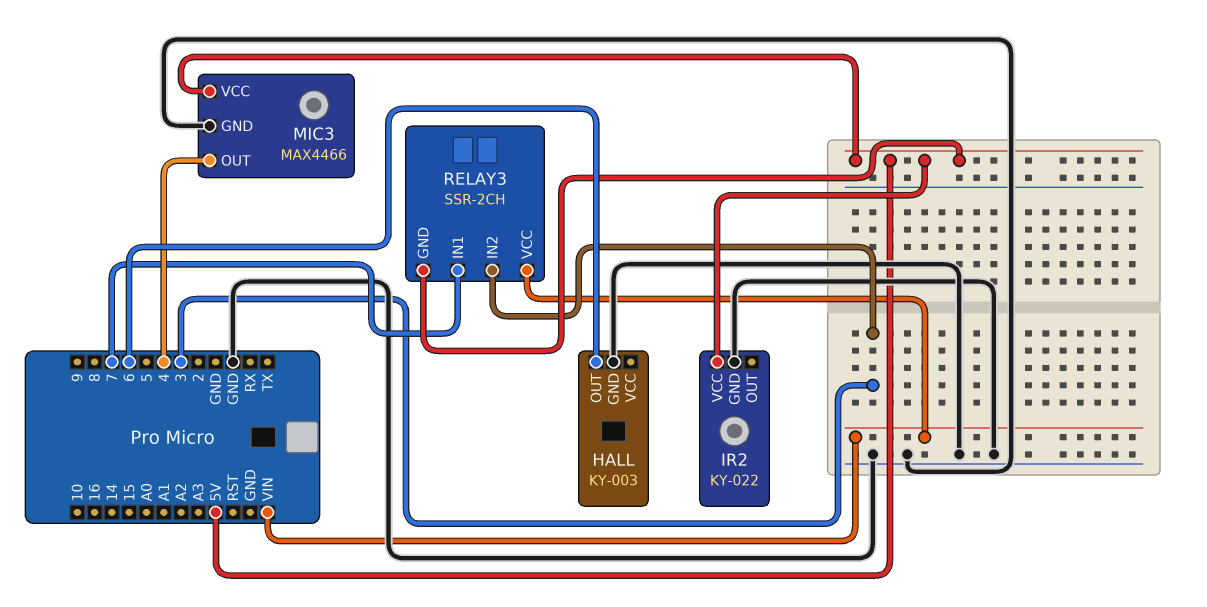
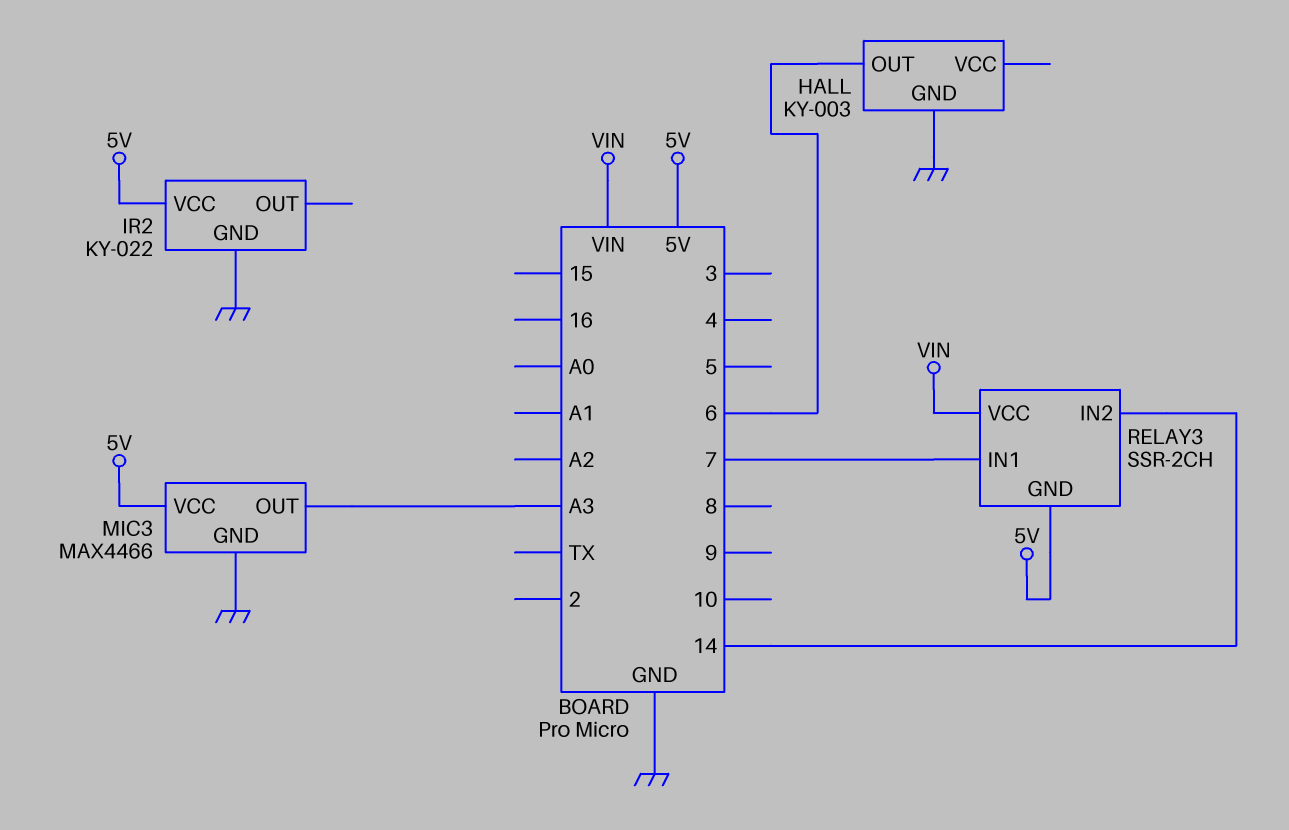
MIC3 pin OUT: 4 -> A3
RELAY3 pin IN2: 3 -> 14

